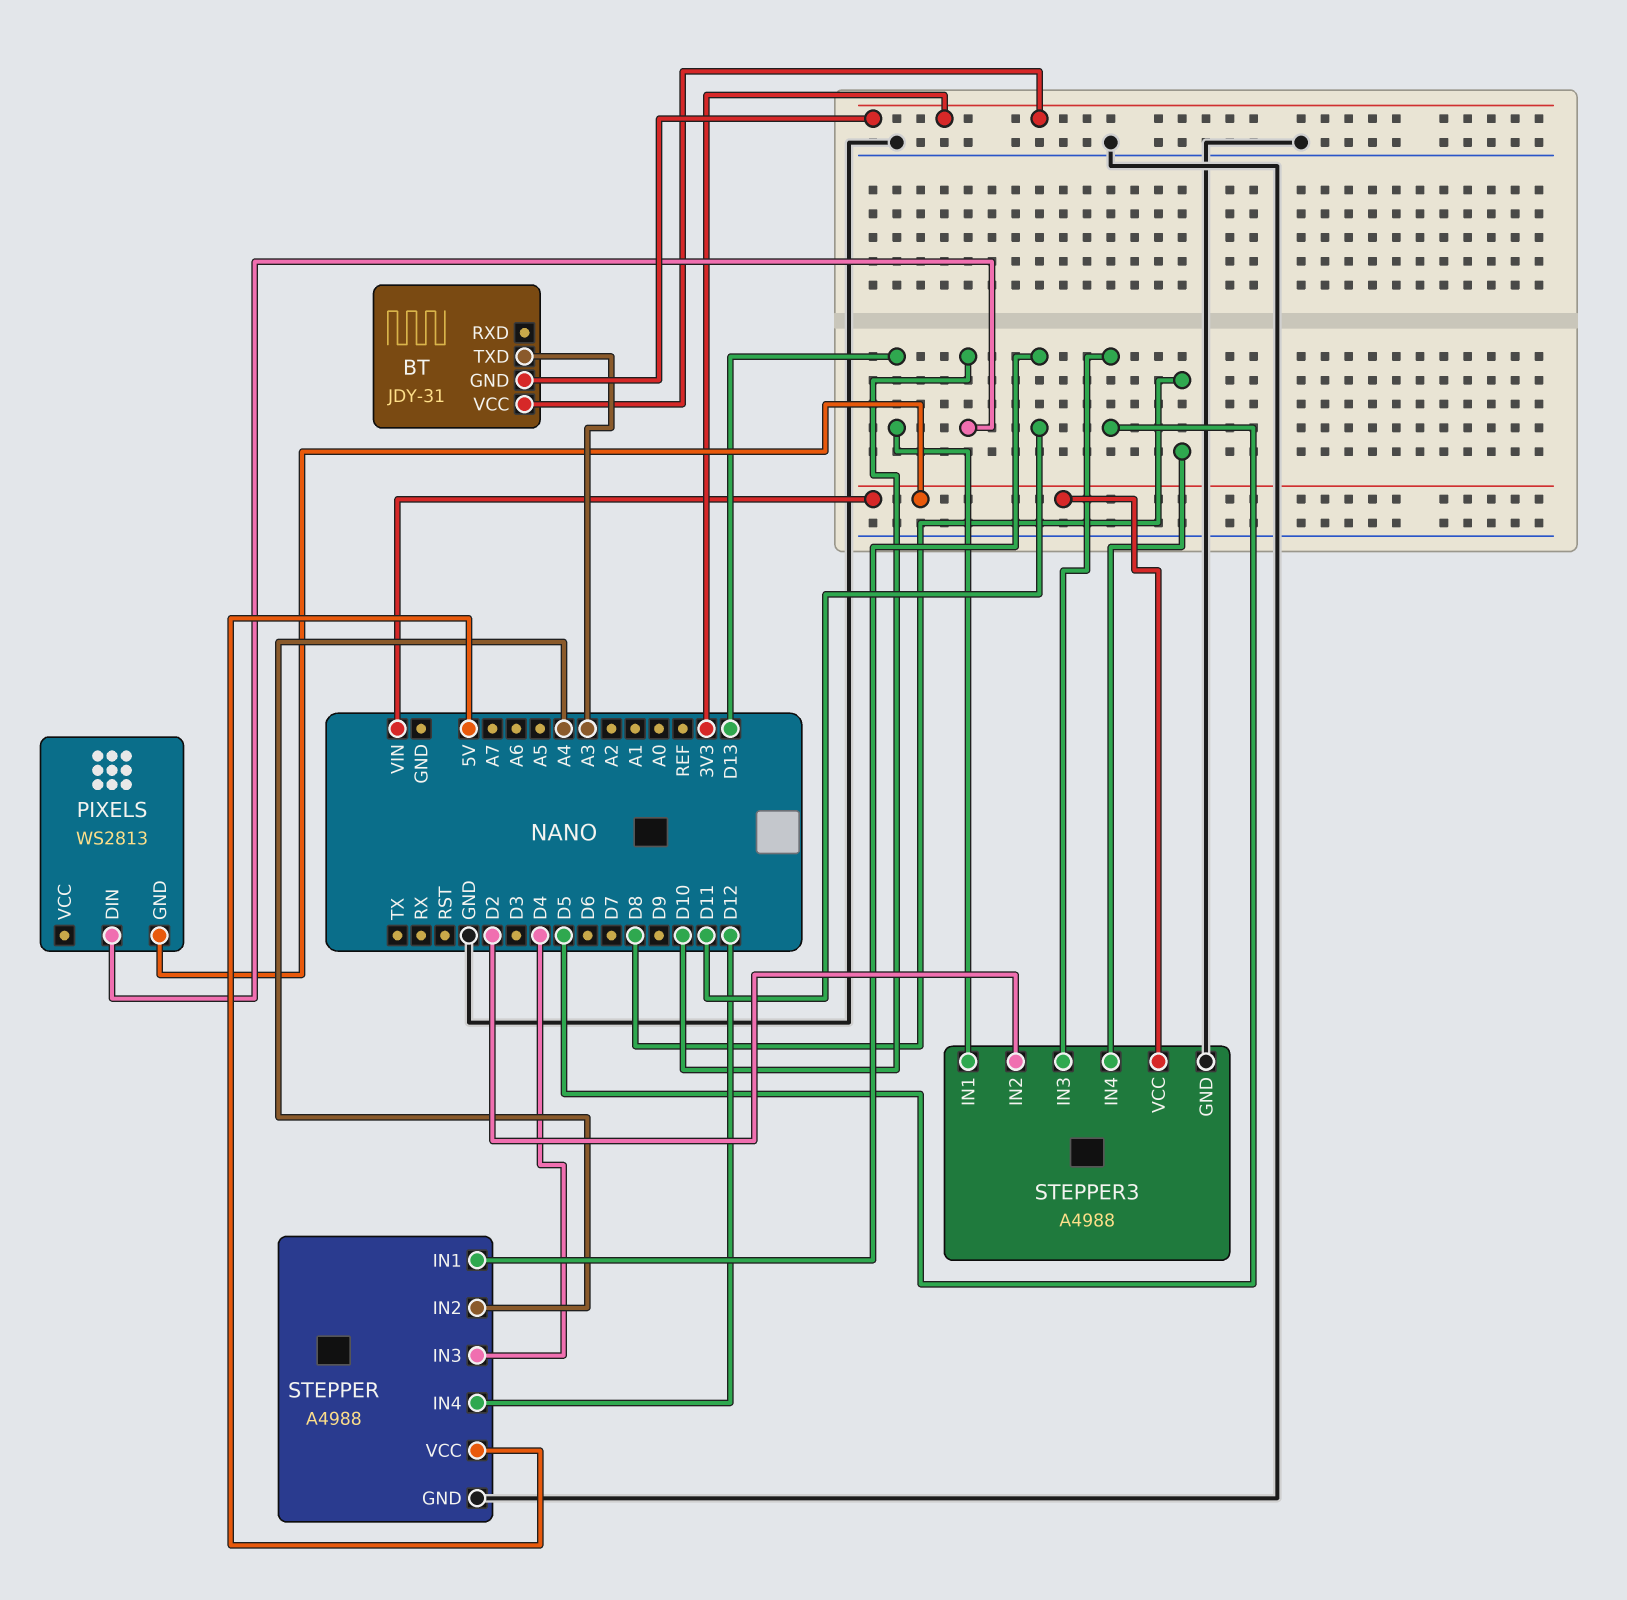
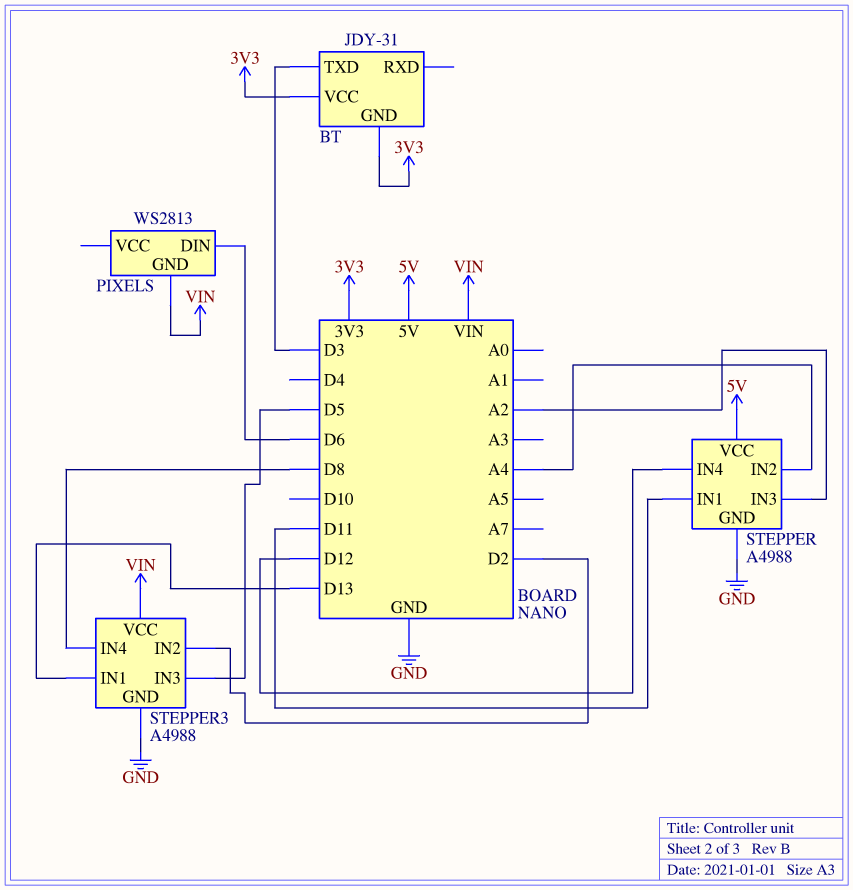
BT pin TXD: A3 -> D3
PIXELS pin DIN: D10 -> D6
STEPPER pin IN3: D4 -> A2

